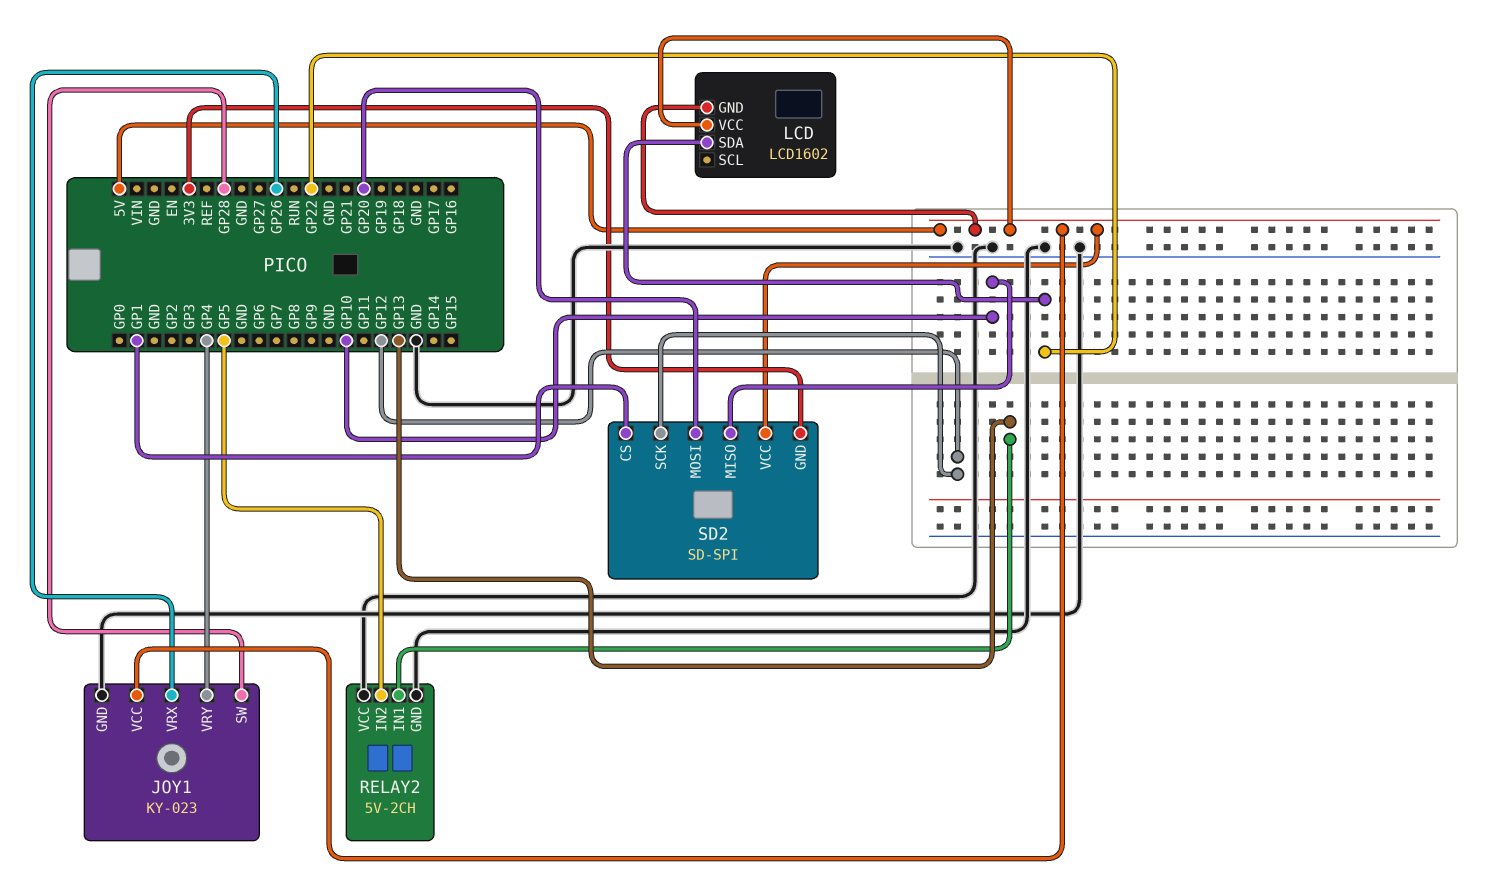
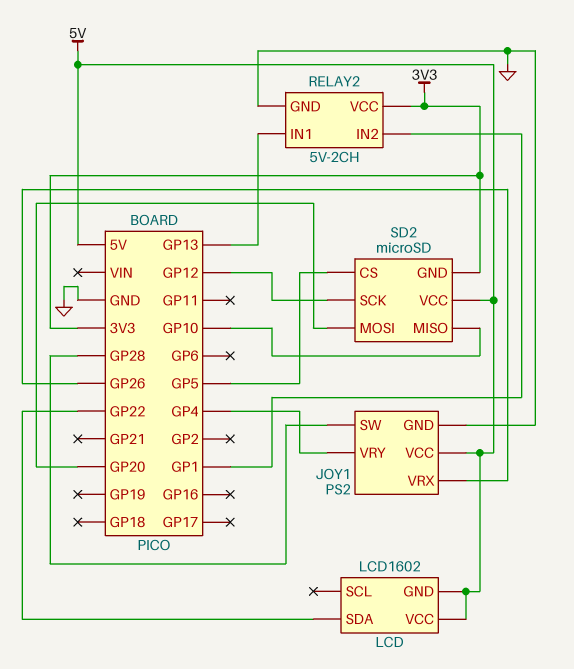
JOY1: KY-023 -> PS2
RELAY2 pin IN2: GP5 -> GP1
RELAY2 pin VCC: GND -> 3V3
SD2: SD-SPI -> microSD
SD2 pin CS: GP1 -> GP5

